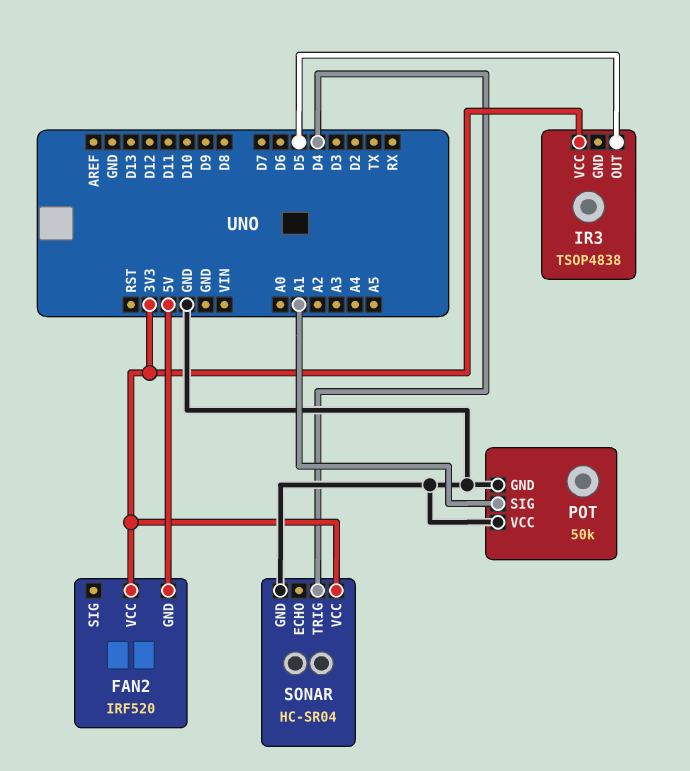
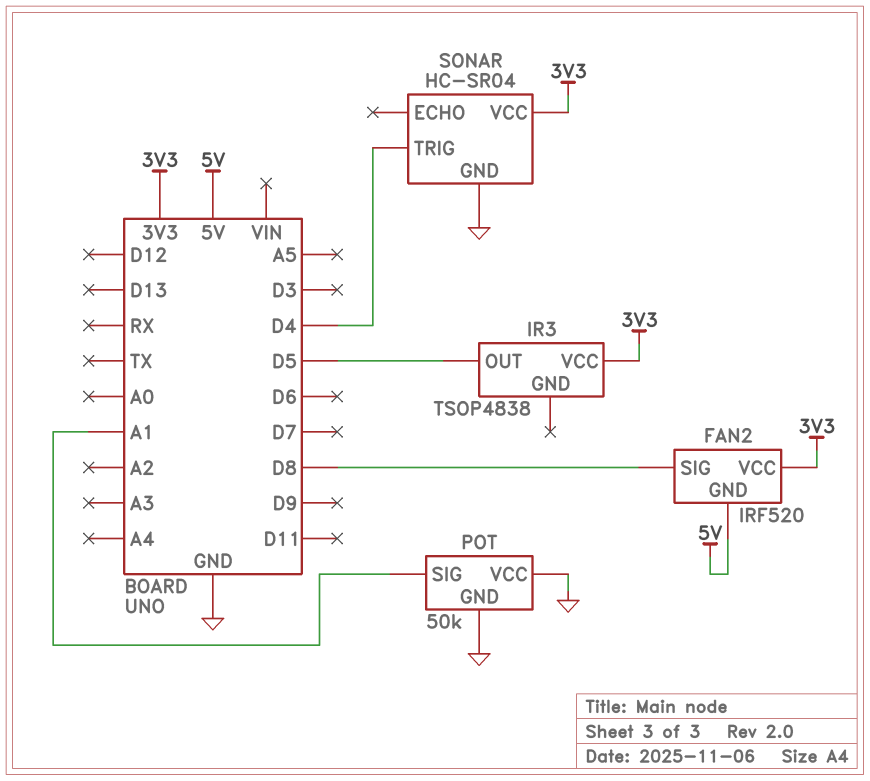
FAN2 pin SIG: none -> D8

